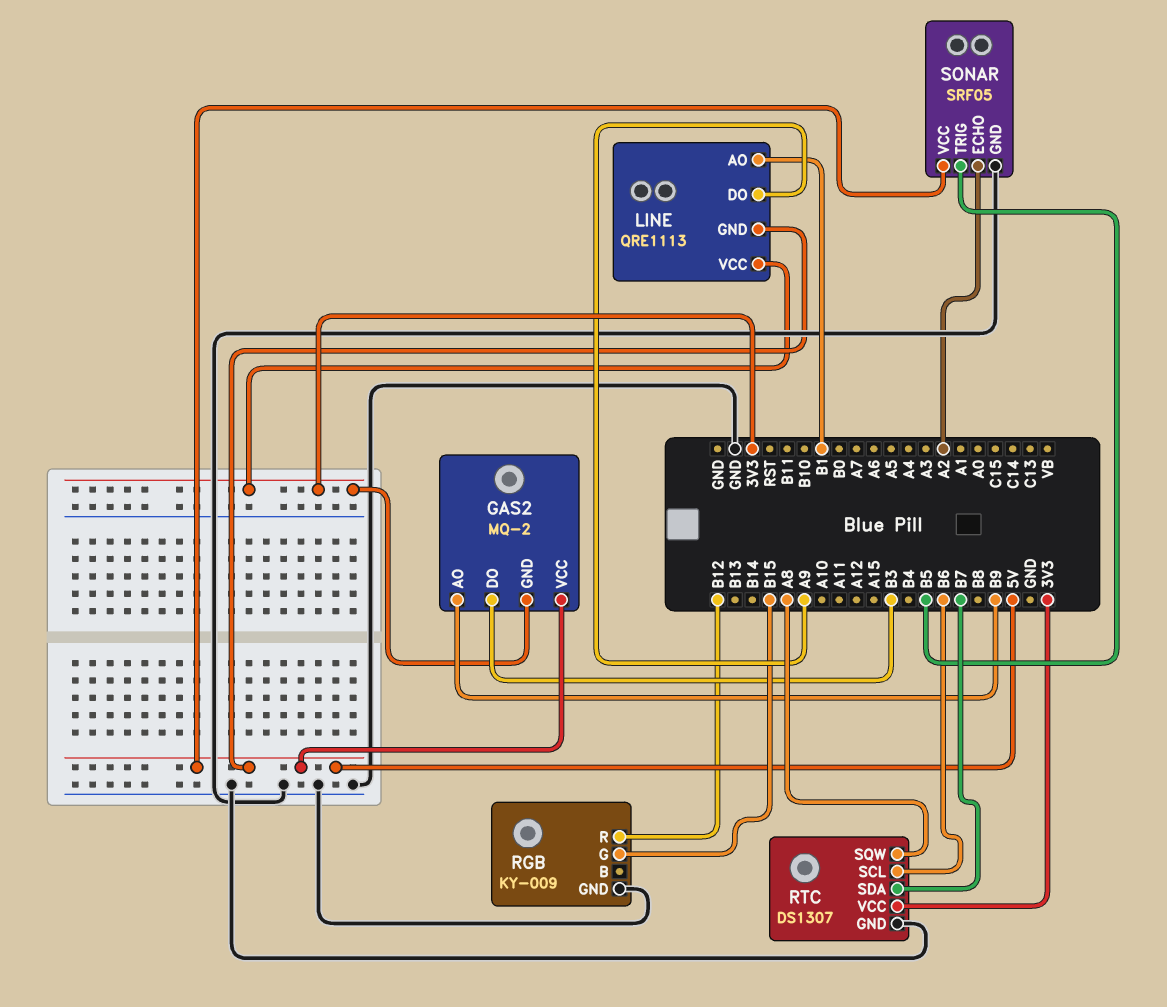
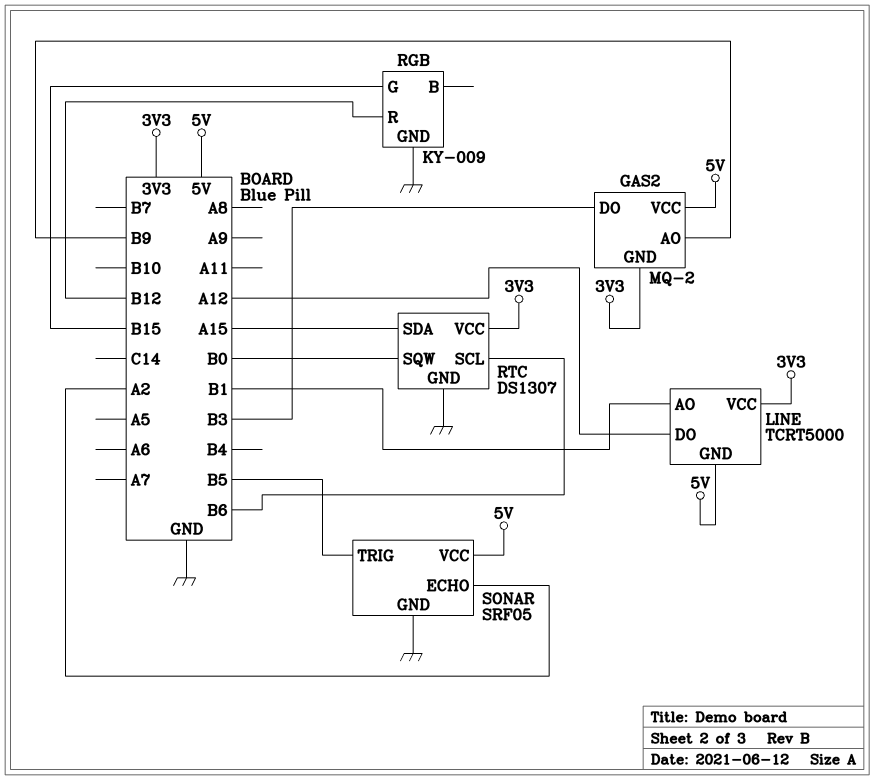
LINE: QRE1113 -> TCRT5000
LINE pin DO: A9 -> A12
RTC pin SDA: B7 -> A15
RTC pin SQW: A8 -> B0

